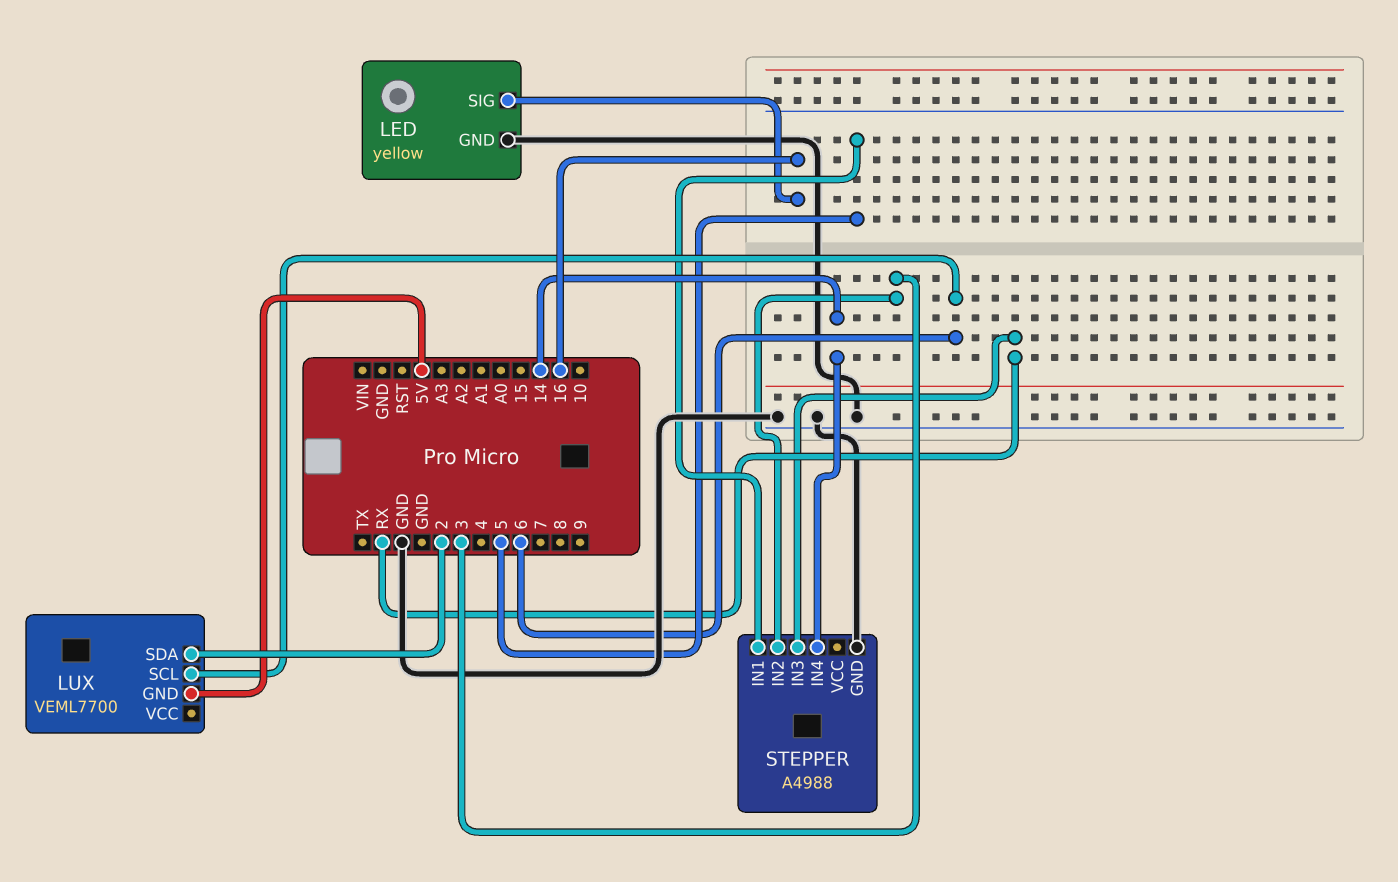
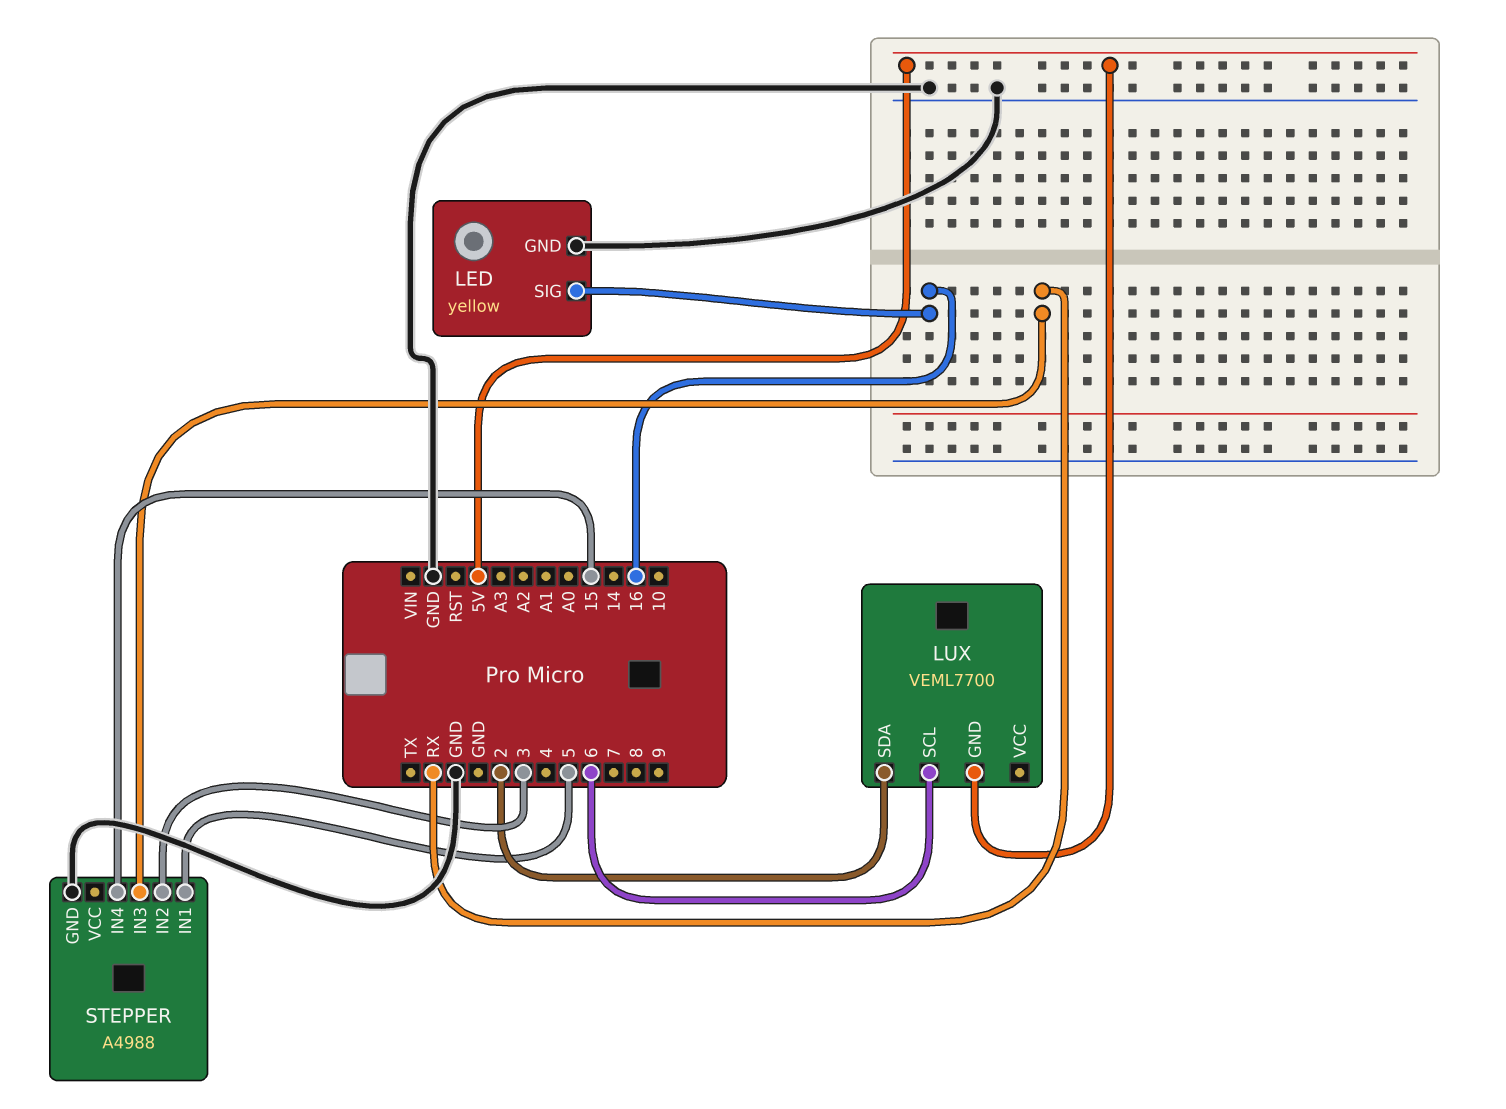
STEPPER pin IN4: 14 -> 15

